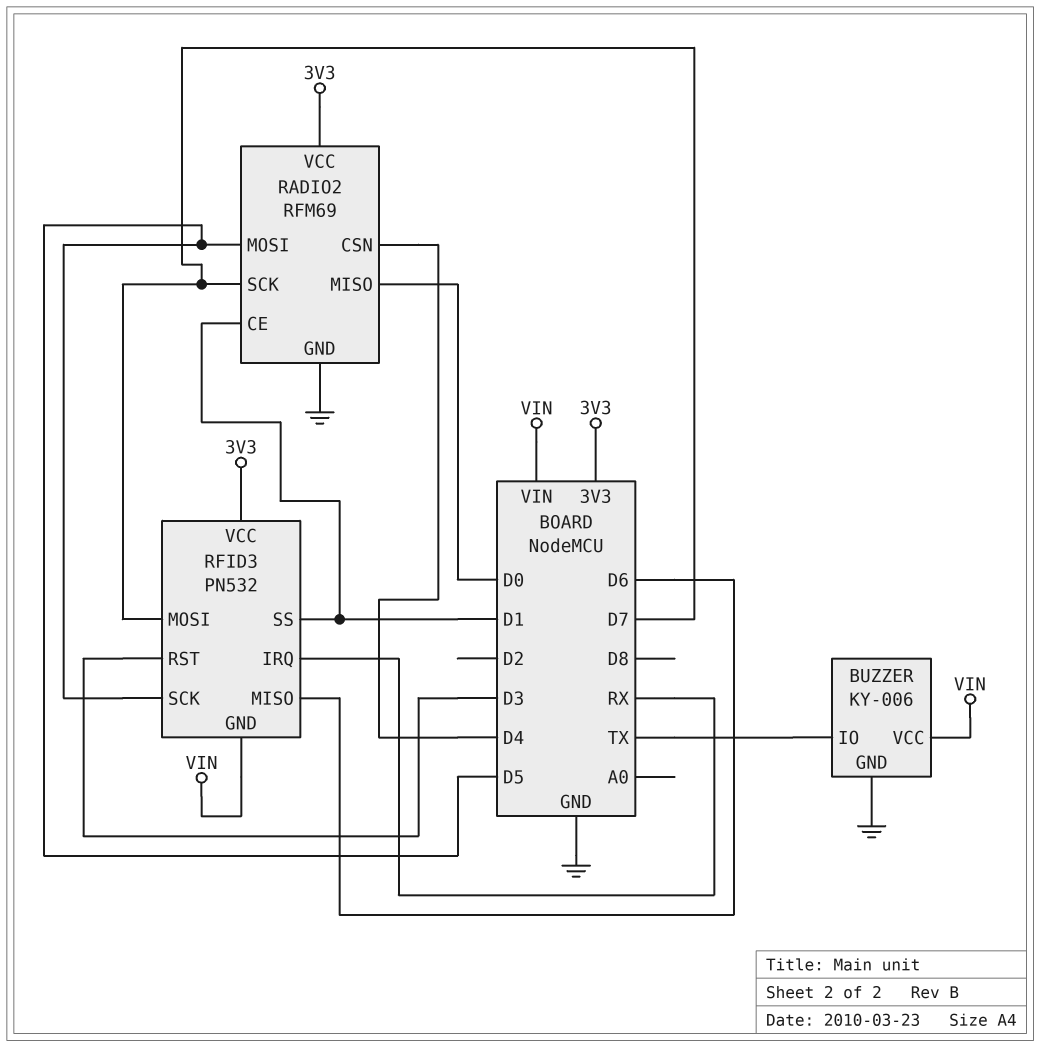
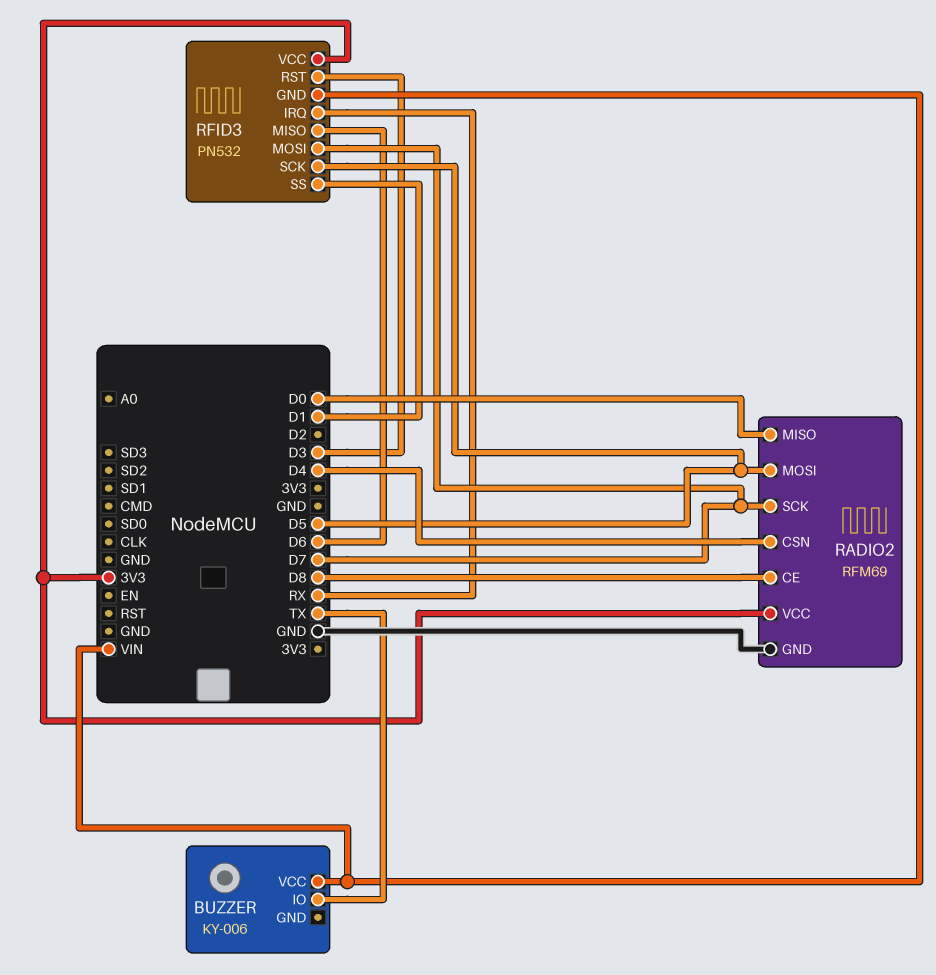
BUZZER pin GND: GND -> none
RADIO2 pin CE: D1 -> D8

